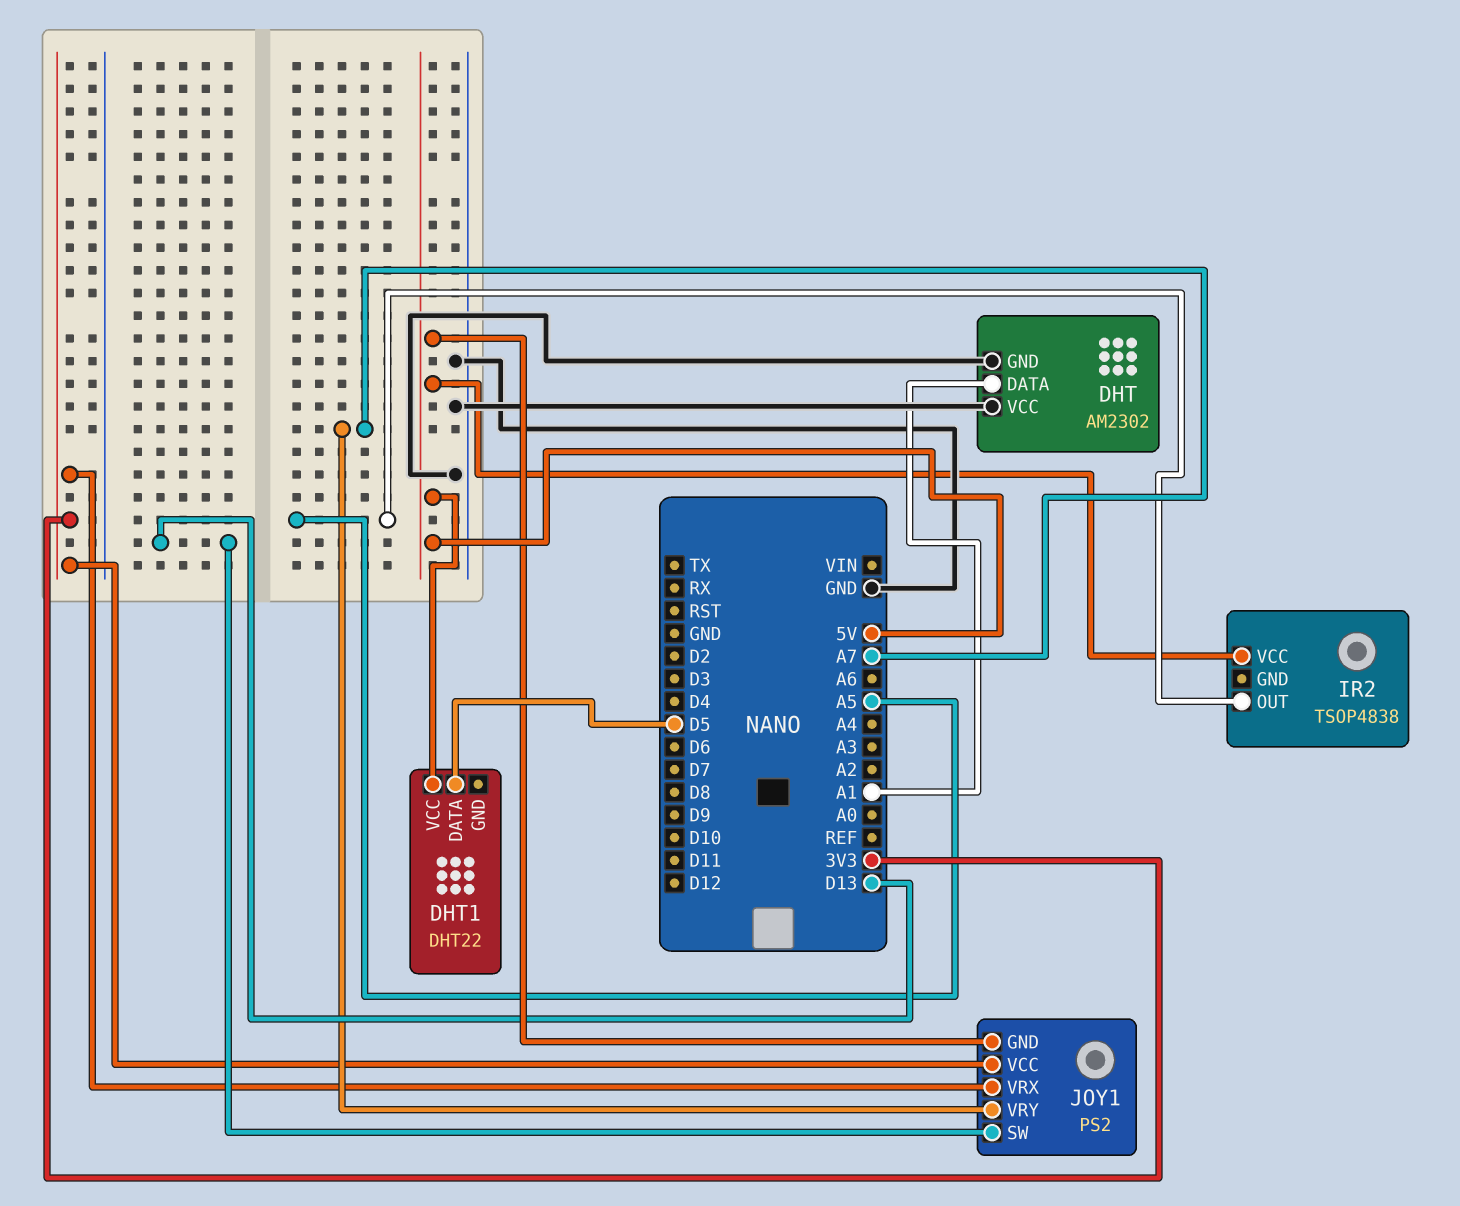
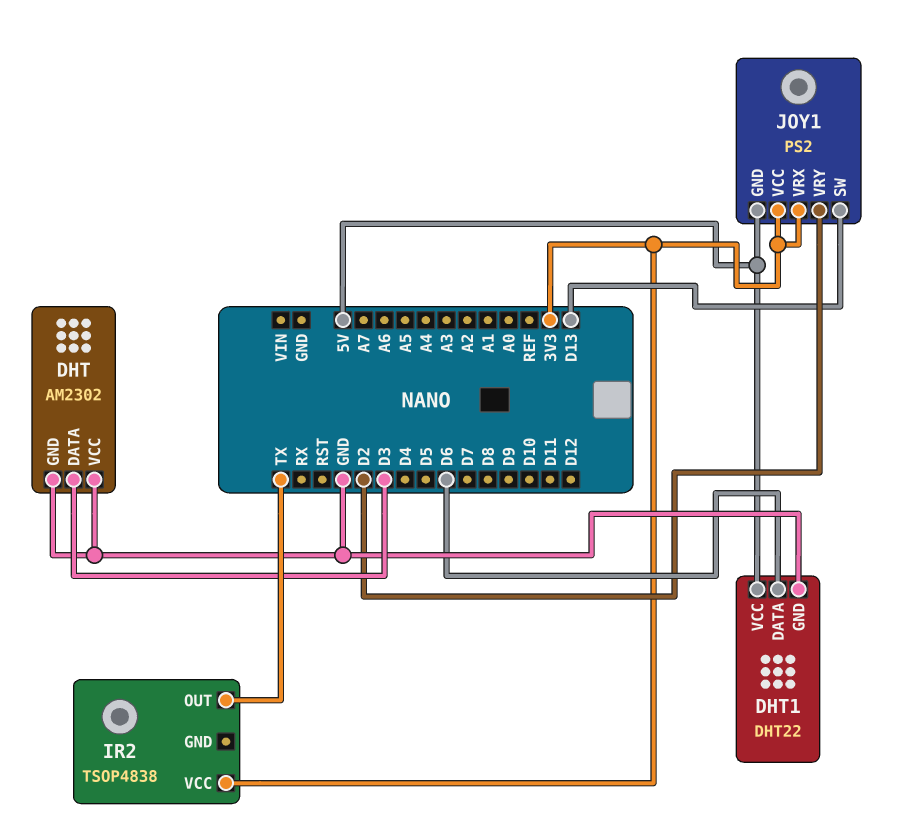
DHT pin DATA: A1 -> D3
DHT1 pin DATA: D5 -> D6
DHT1 pin GND: none -> GND
IR2 pin OUT: A5 -> TX
IR2 pin VCC: 5V -> 3V3
JOY1 pin VRY: A7 -> D2

